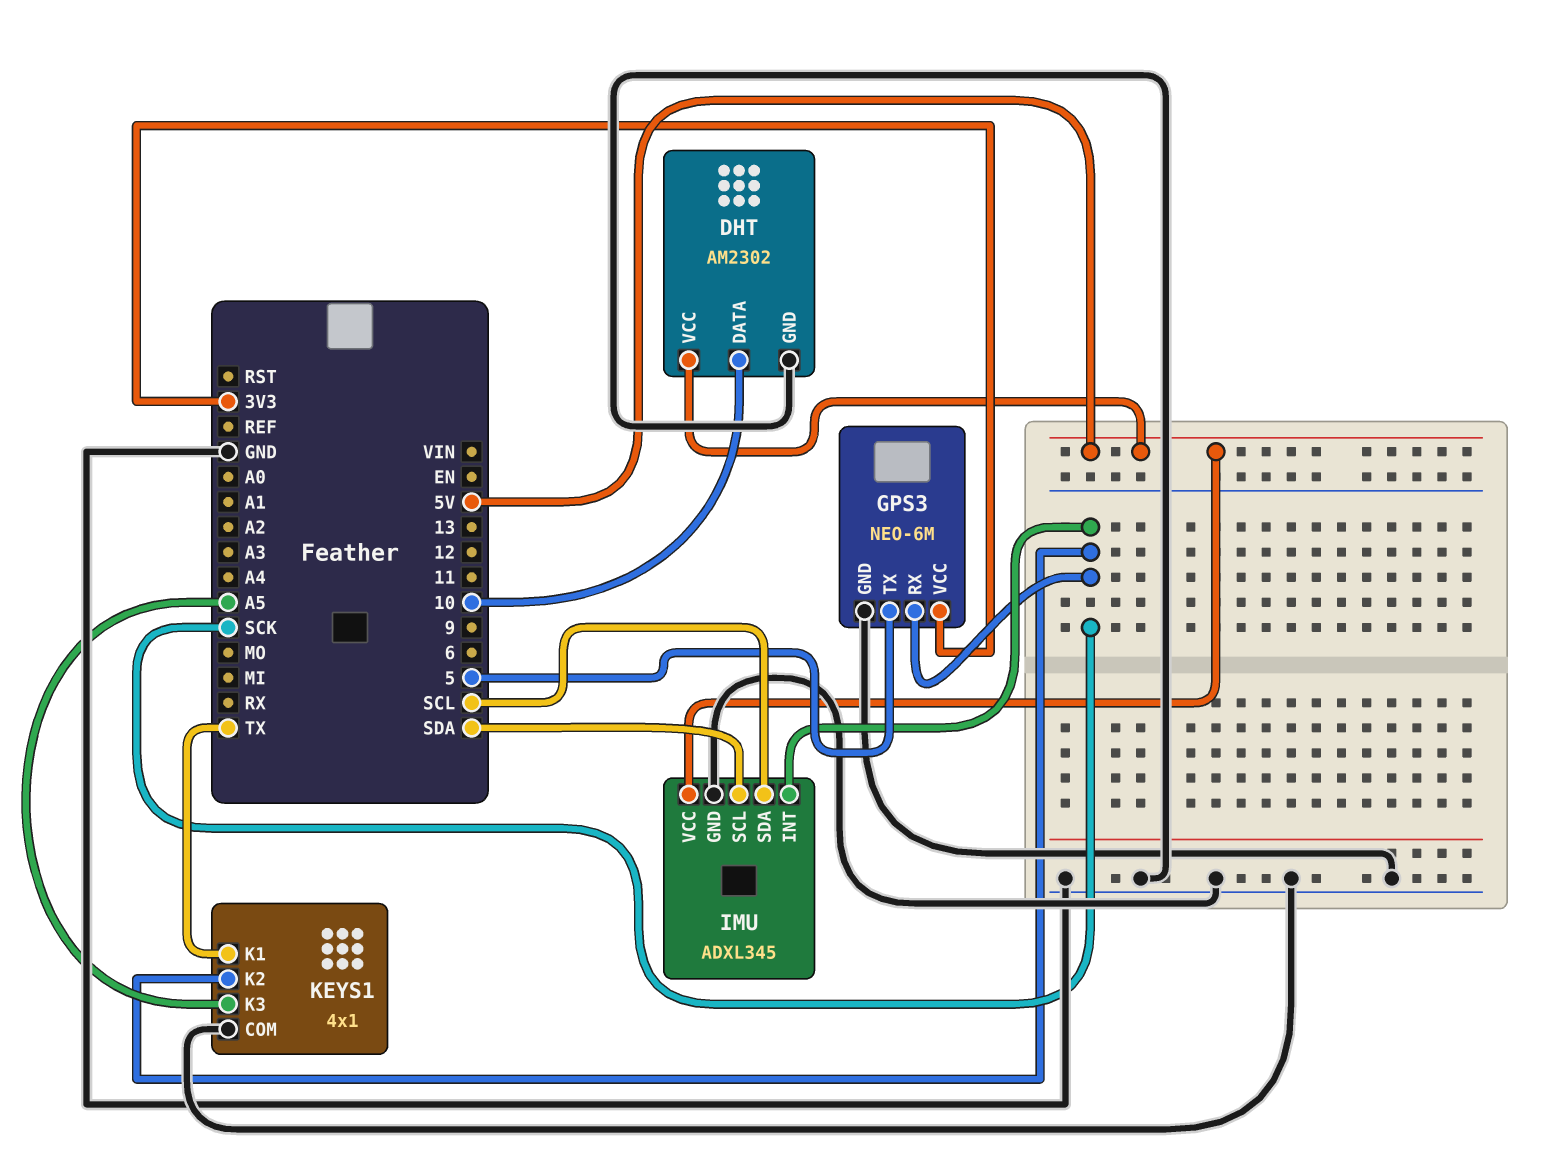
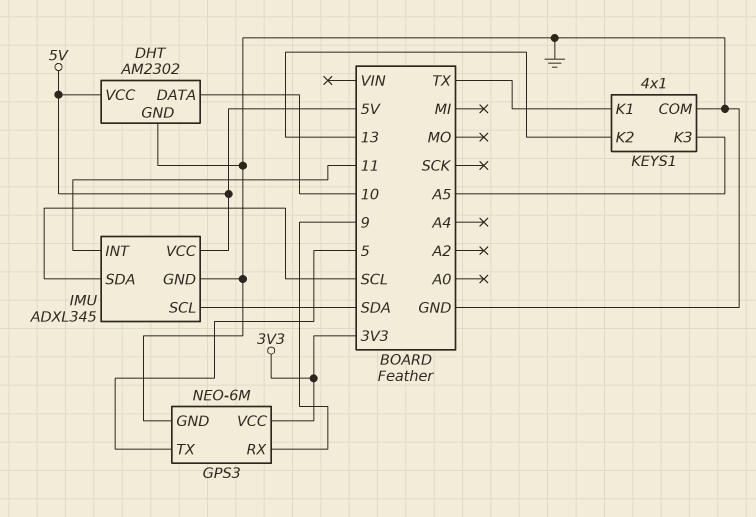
GPS3 pin RX: SCK -> 9
IMU pin INT: SCK -> 11
KEYS1 pin K2: SCK -> 13

